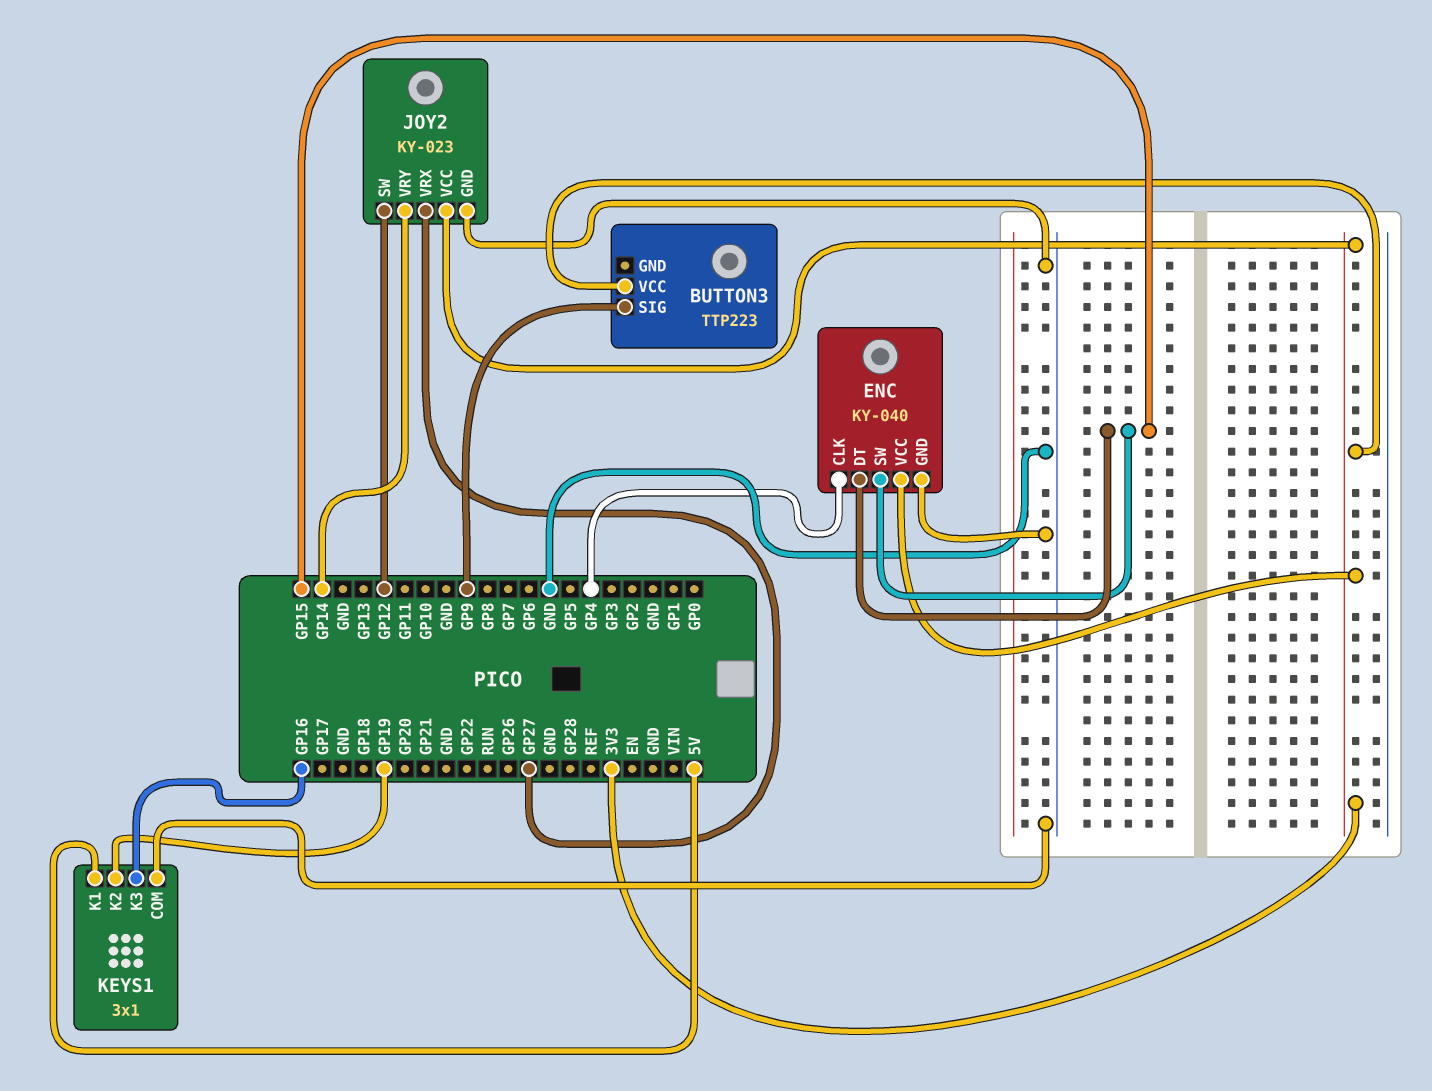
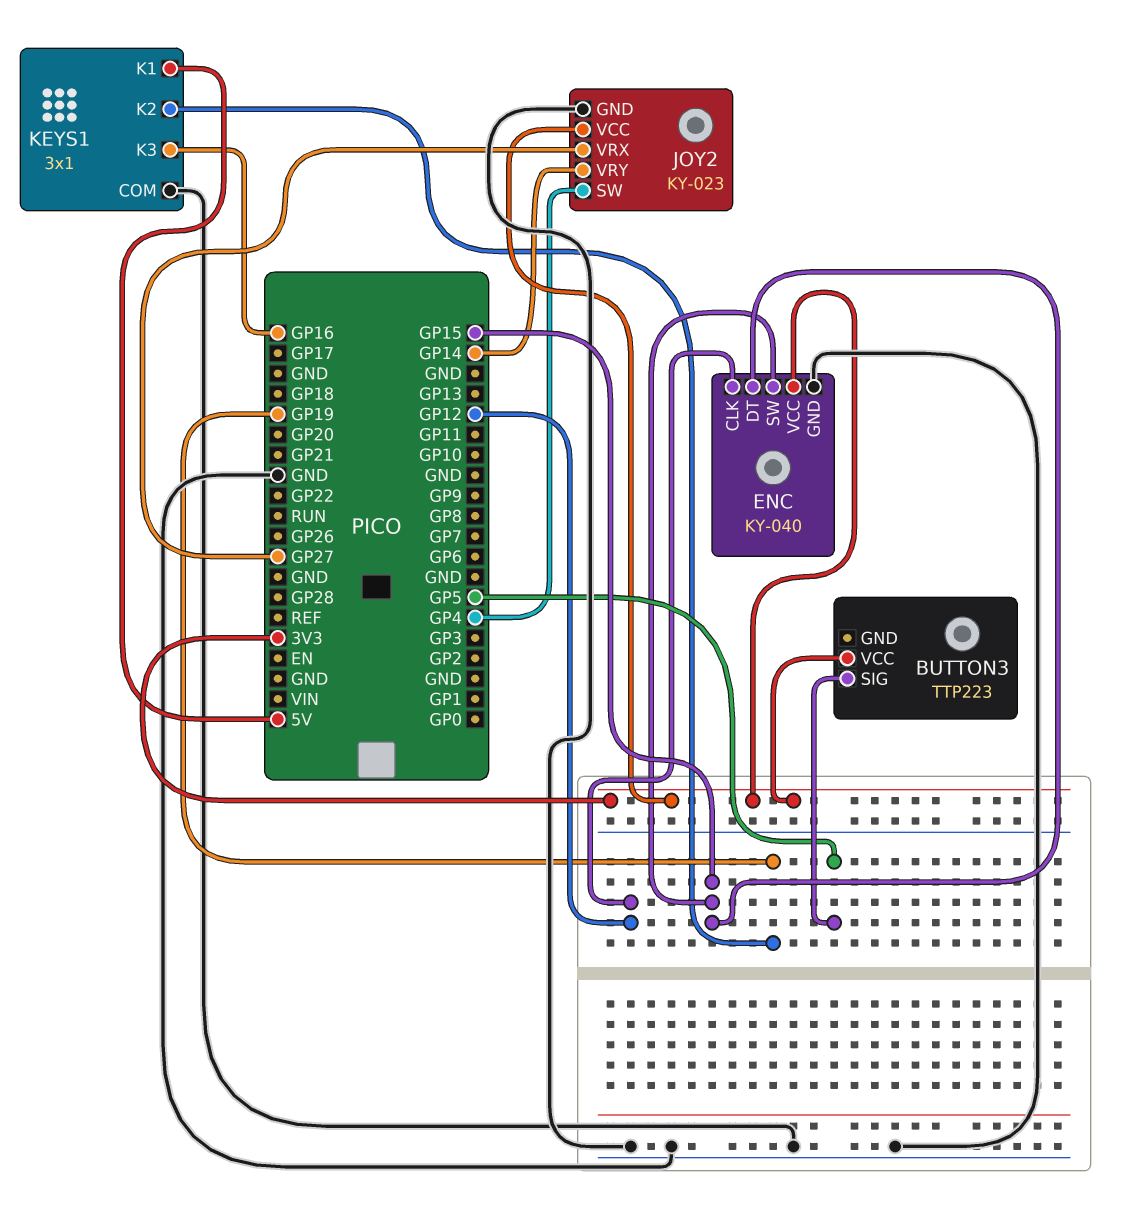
BUTTON3 pin SIG: GP9 -> GP5
ENC pin CLK: GP4 -> GP12
JOY2 pin SW: GP12 -> GP4

